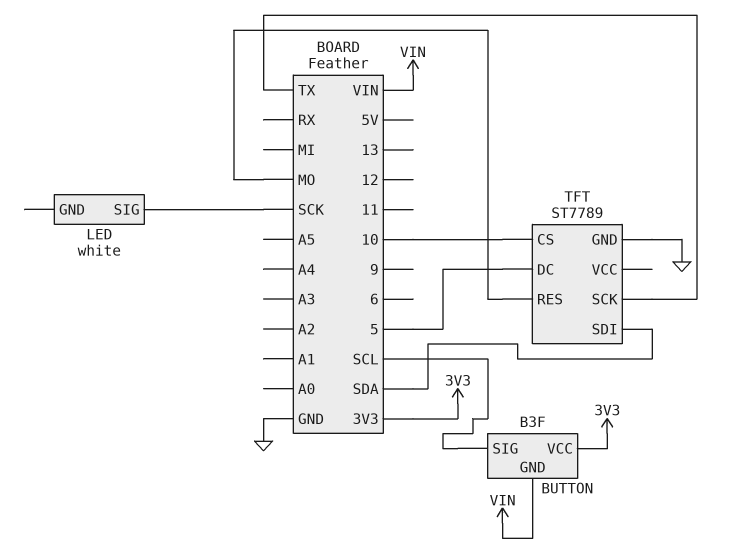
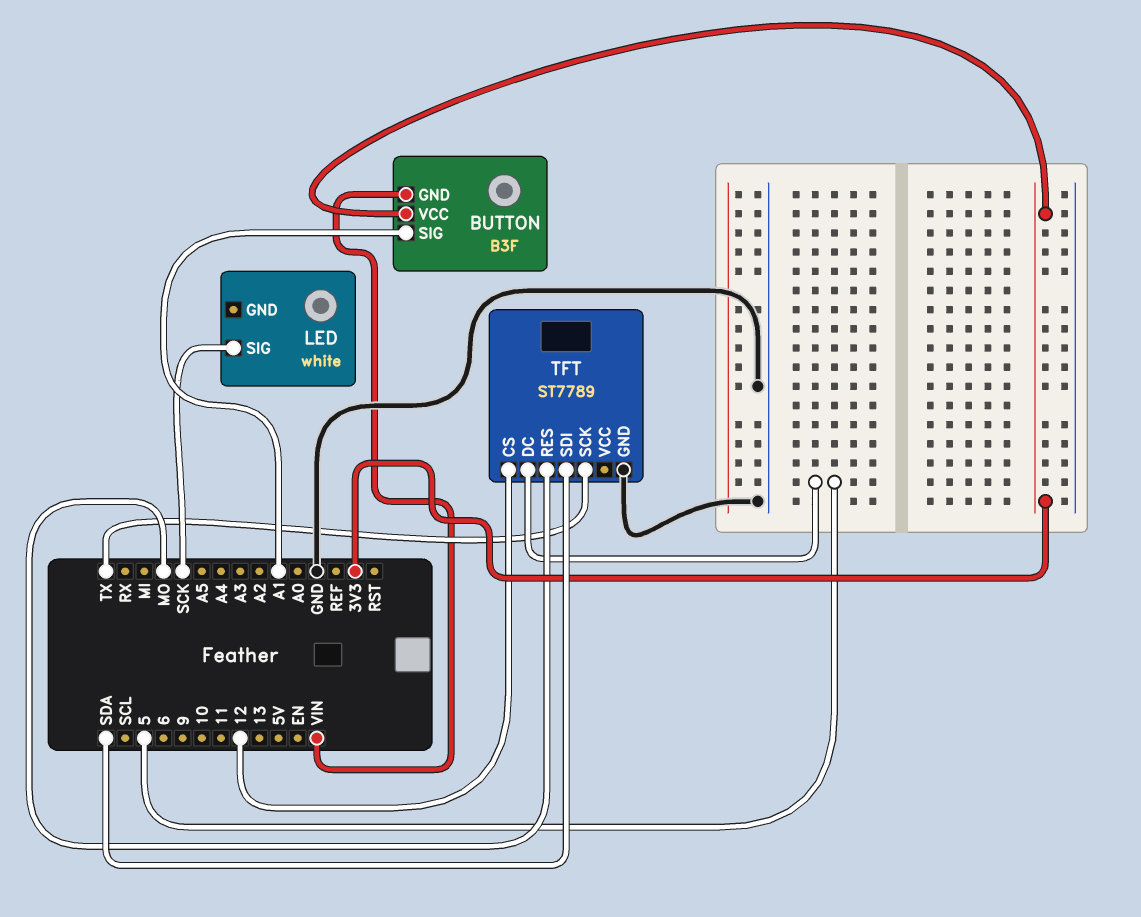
BUTTON pin SIG: SCL -> A1
TFT pin CS: 10 -> 12

